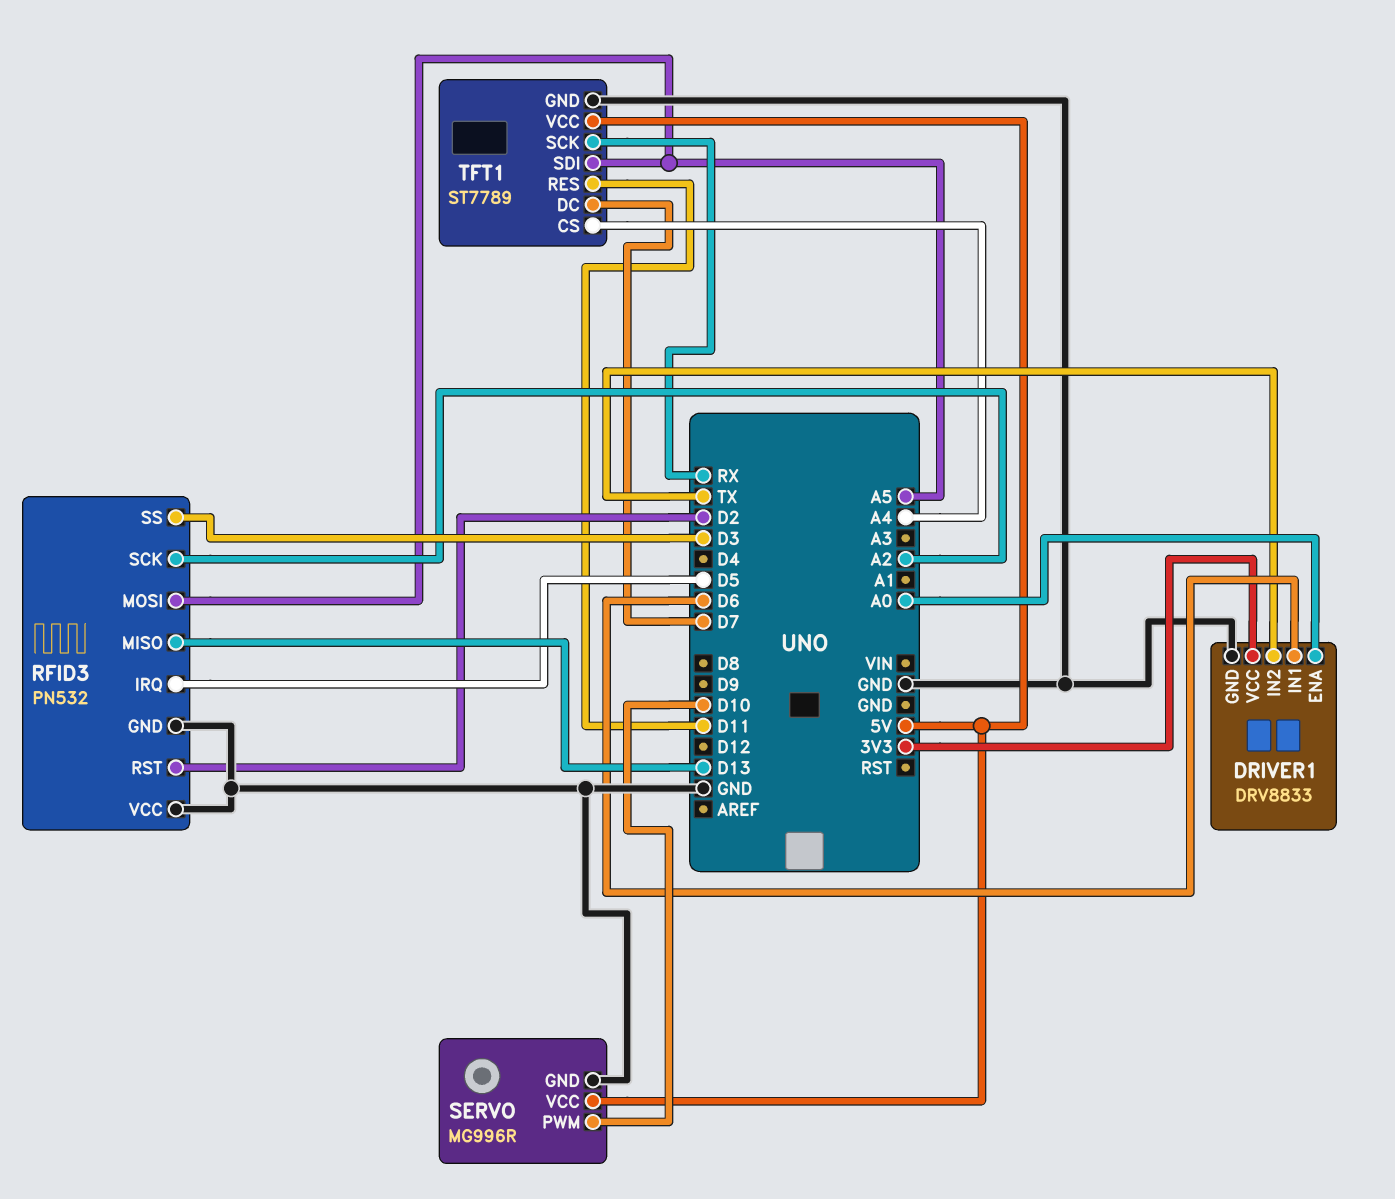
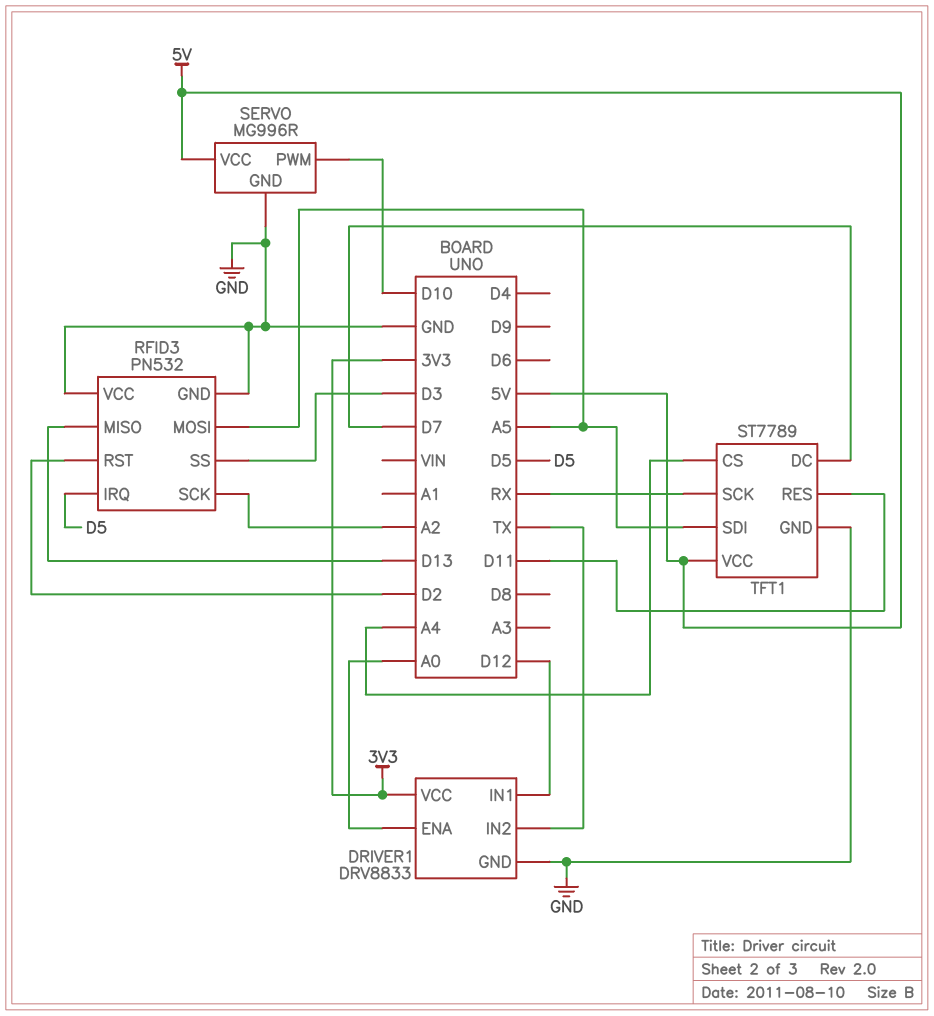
DRIVER1 pin IN1: D6 -> D12

